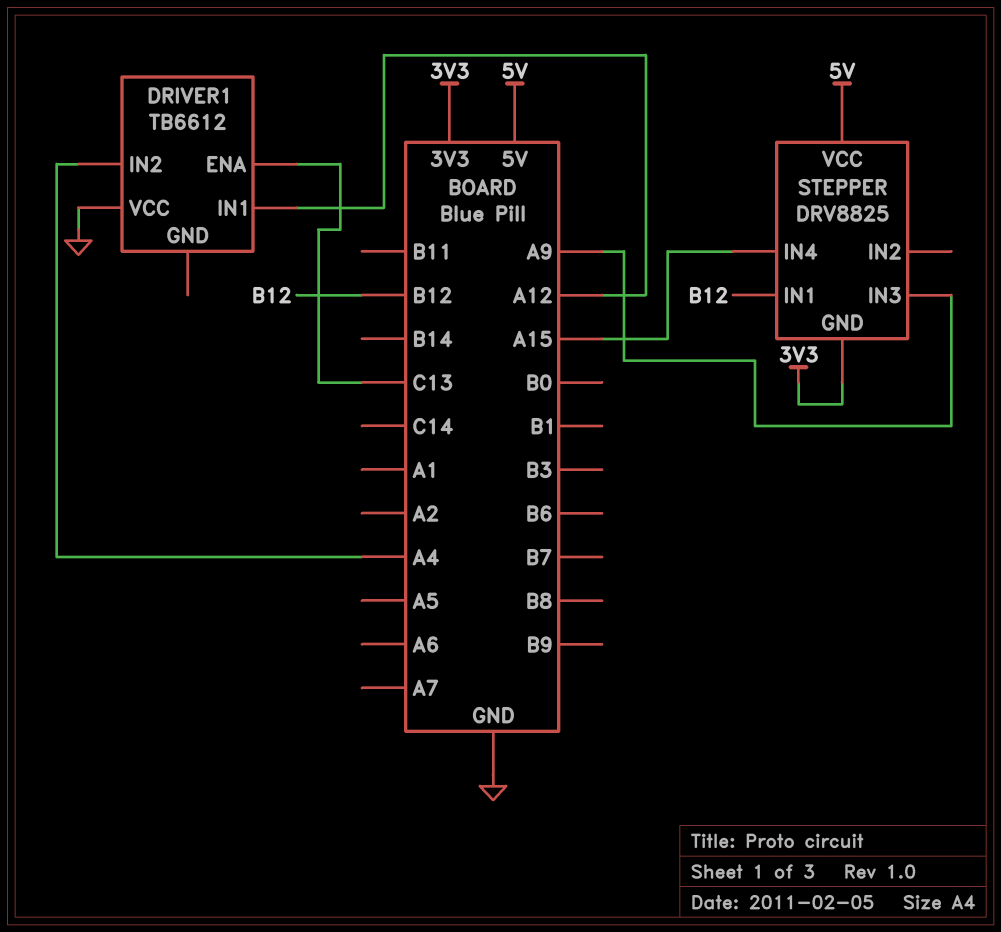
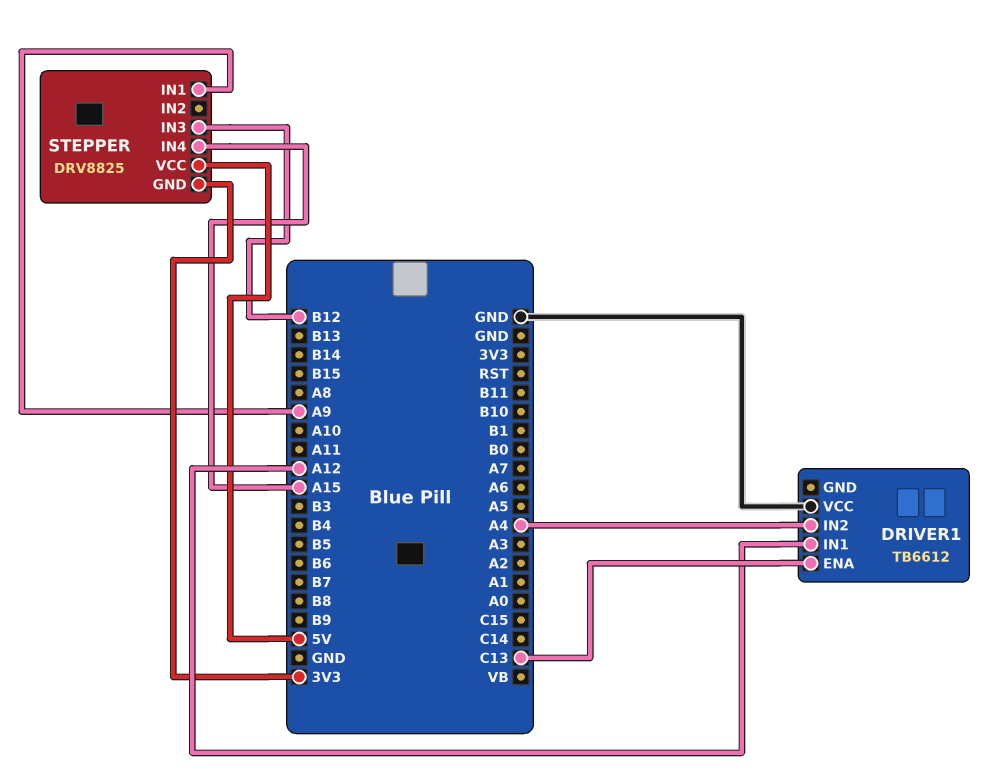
STEPPER pin IN1: B12 -> A9
STEPPER pin IN3: A9 -> B12

